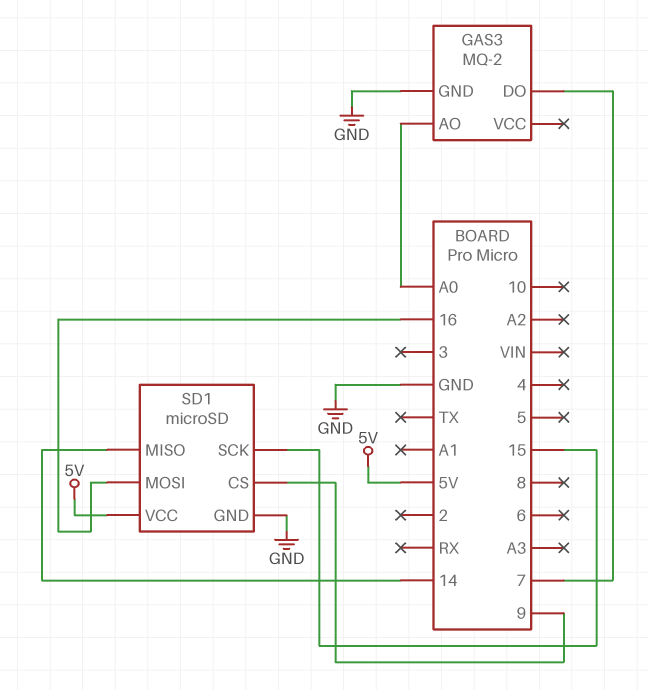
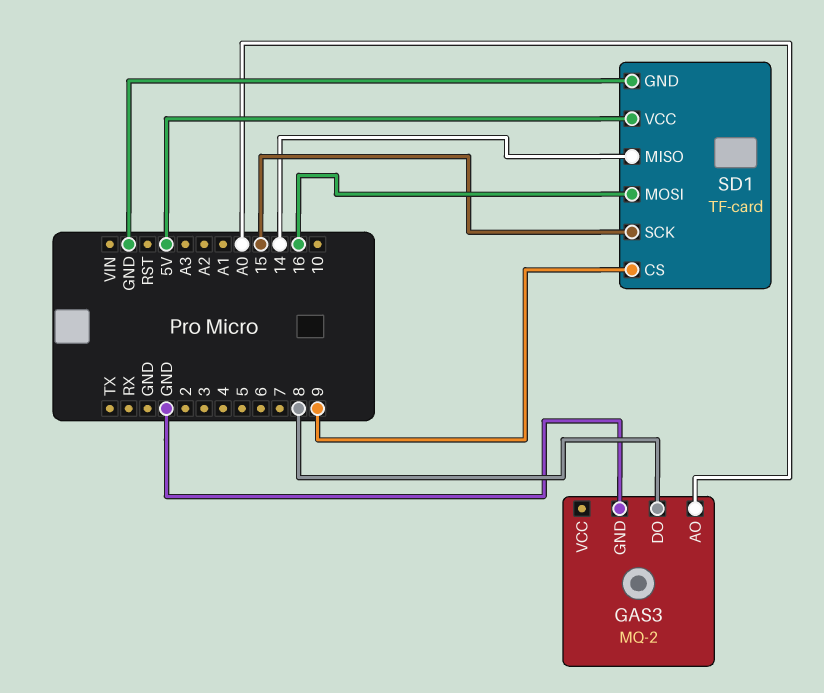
GAS3 pin DO: 7 -> 8
SD1: microSD -> TF-card

